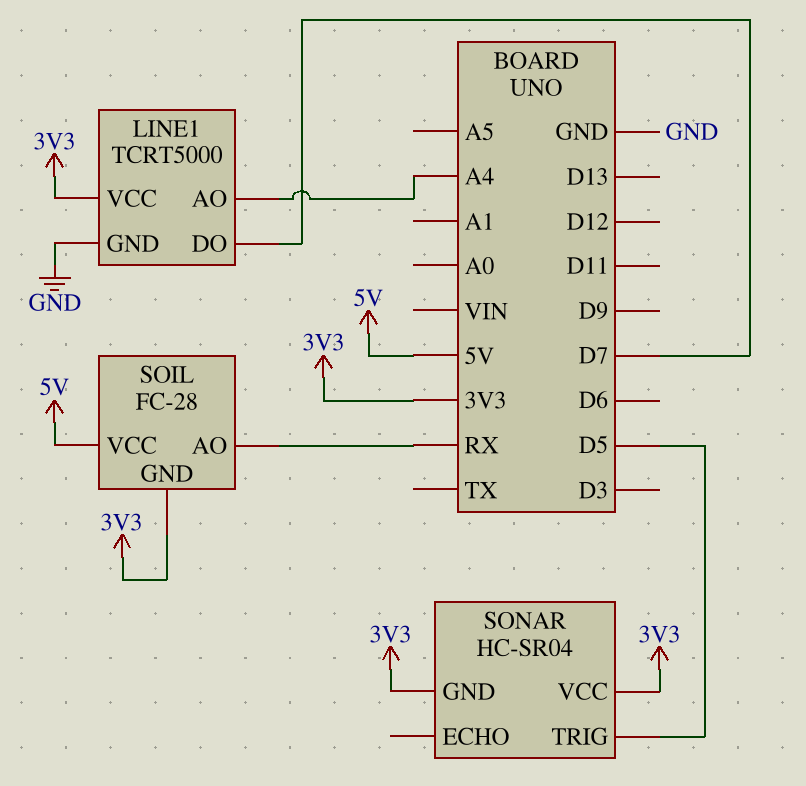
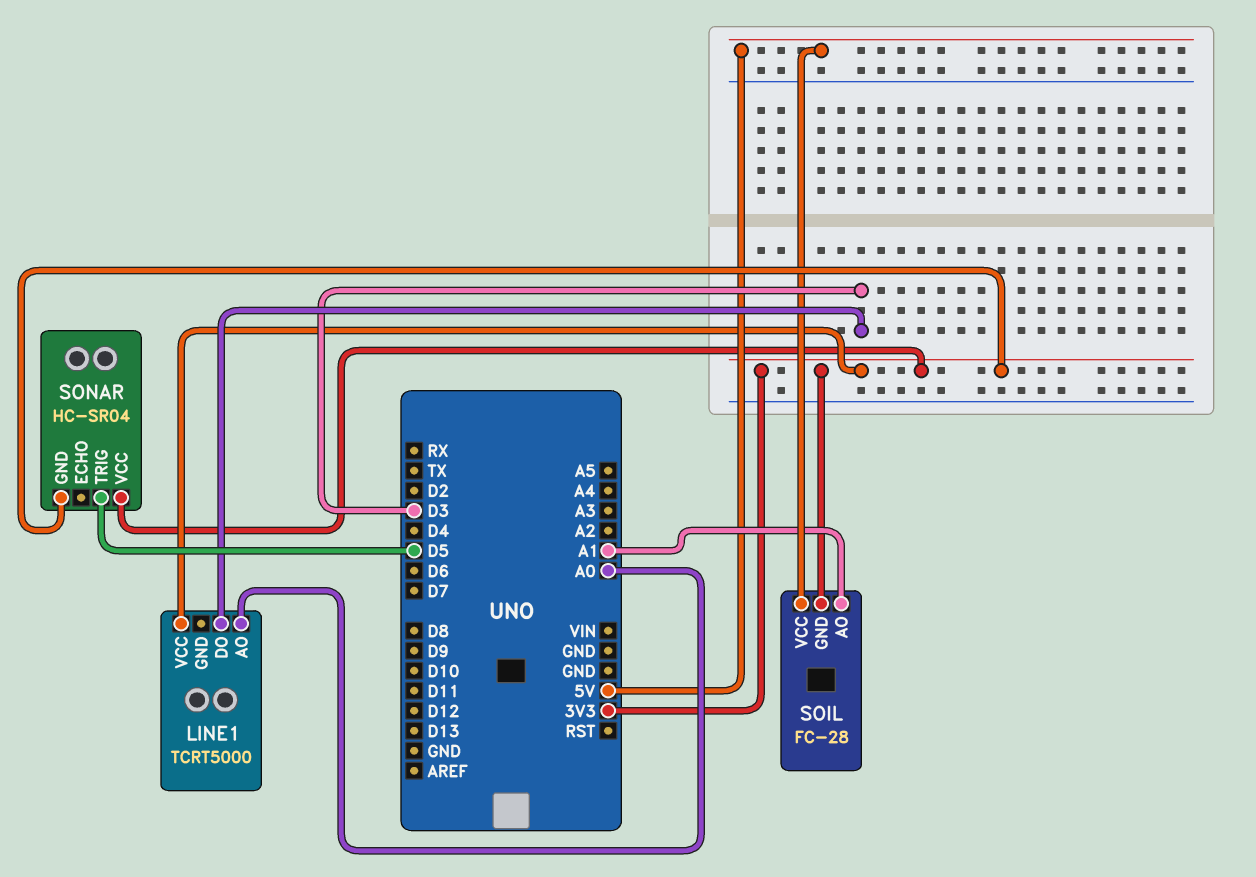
LINE1 pin AO: A4 -> A0
LINE1 pin DO: D7 -> D3
LINE1 pin GND: GND -> none
SOIL pin AO: RX -> A1

